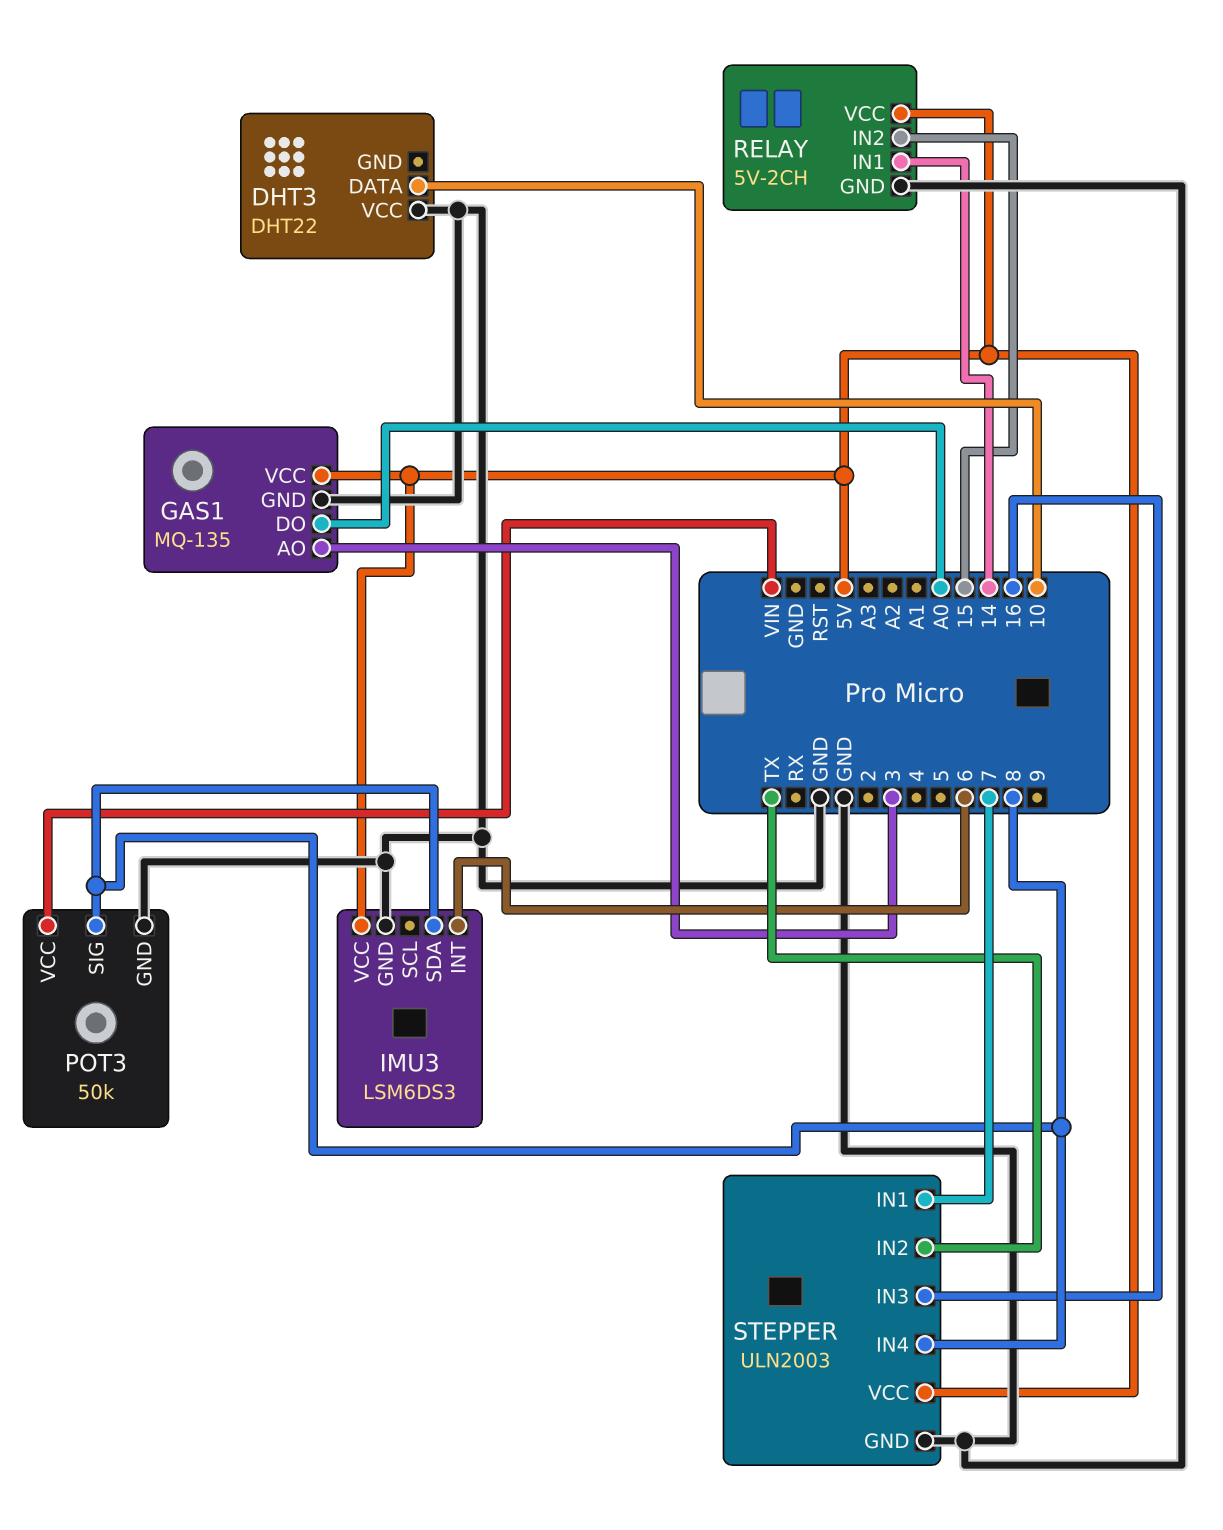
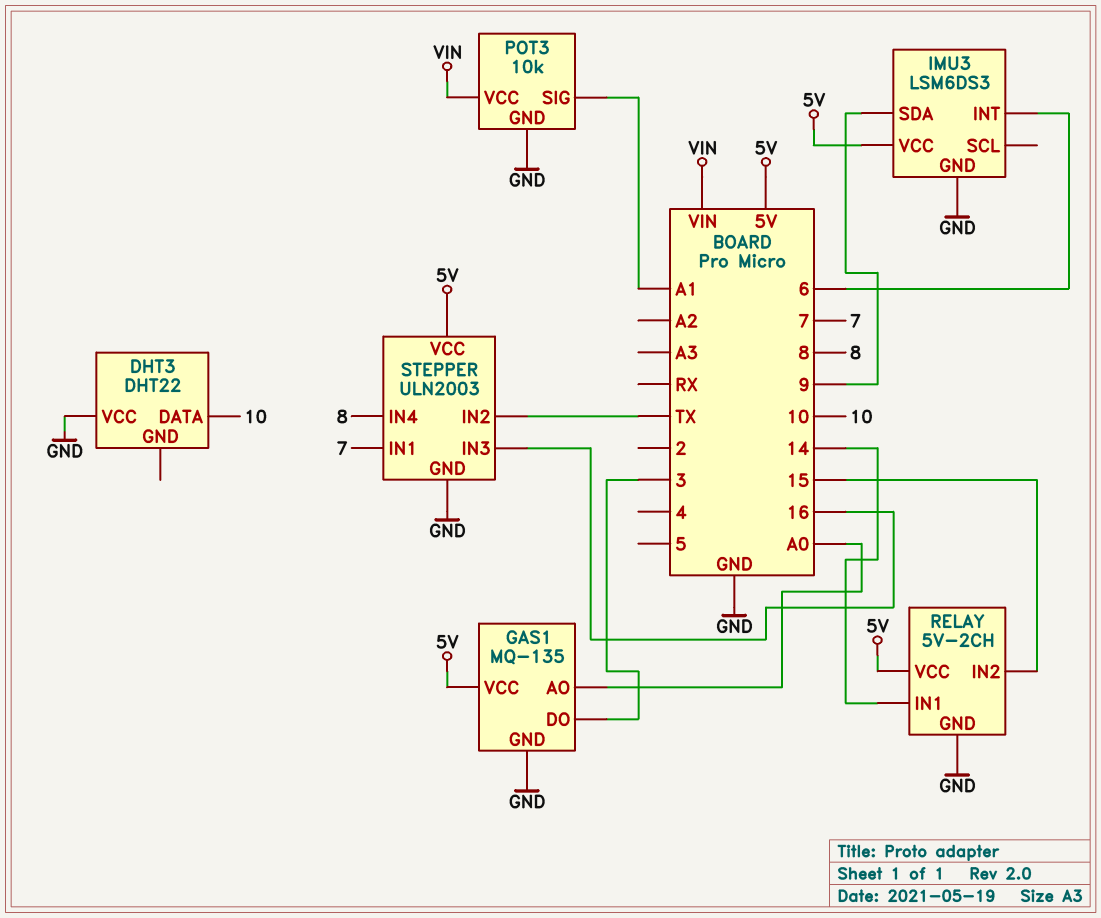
GAS1 pin AO: 3 -> A0
GAS1 pin DO: A0 -> 3
IMU3 pin SDA: 8 -> 9
POT3: 50k -> 10k
POT3 pin SIG: 8 -> A1

